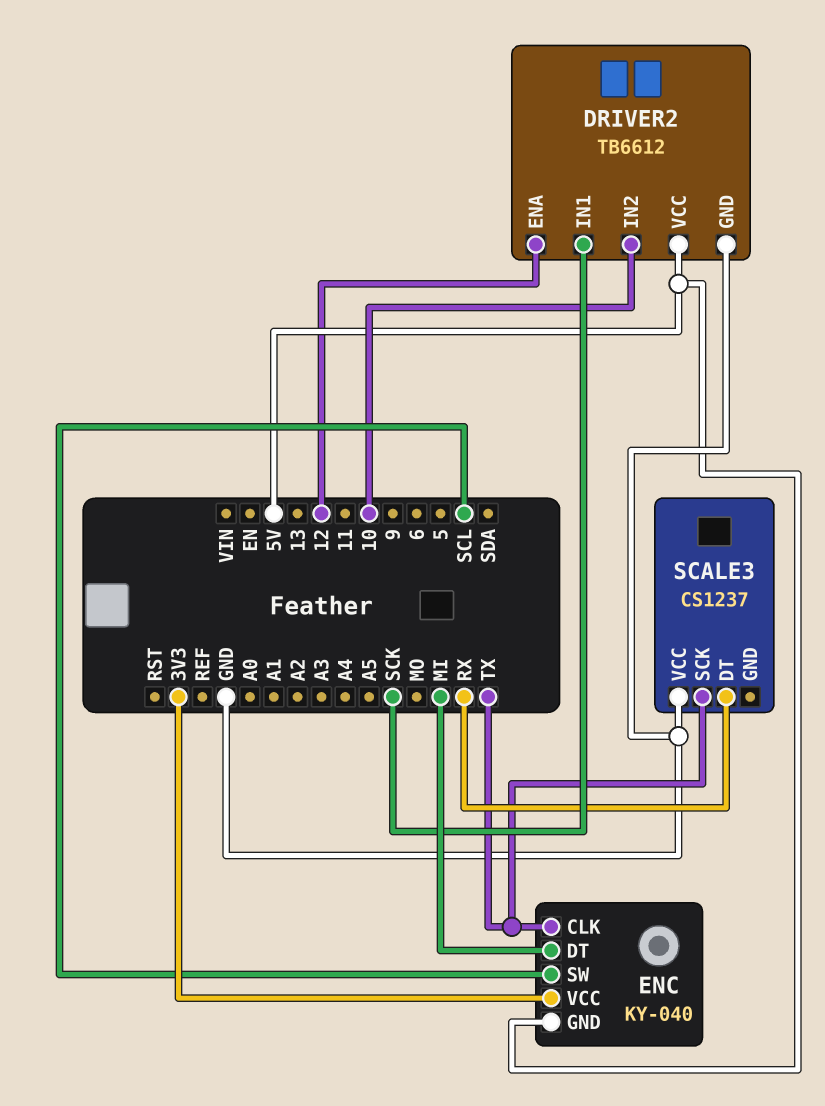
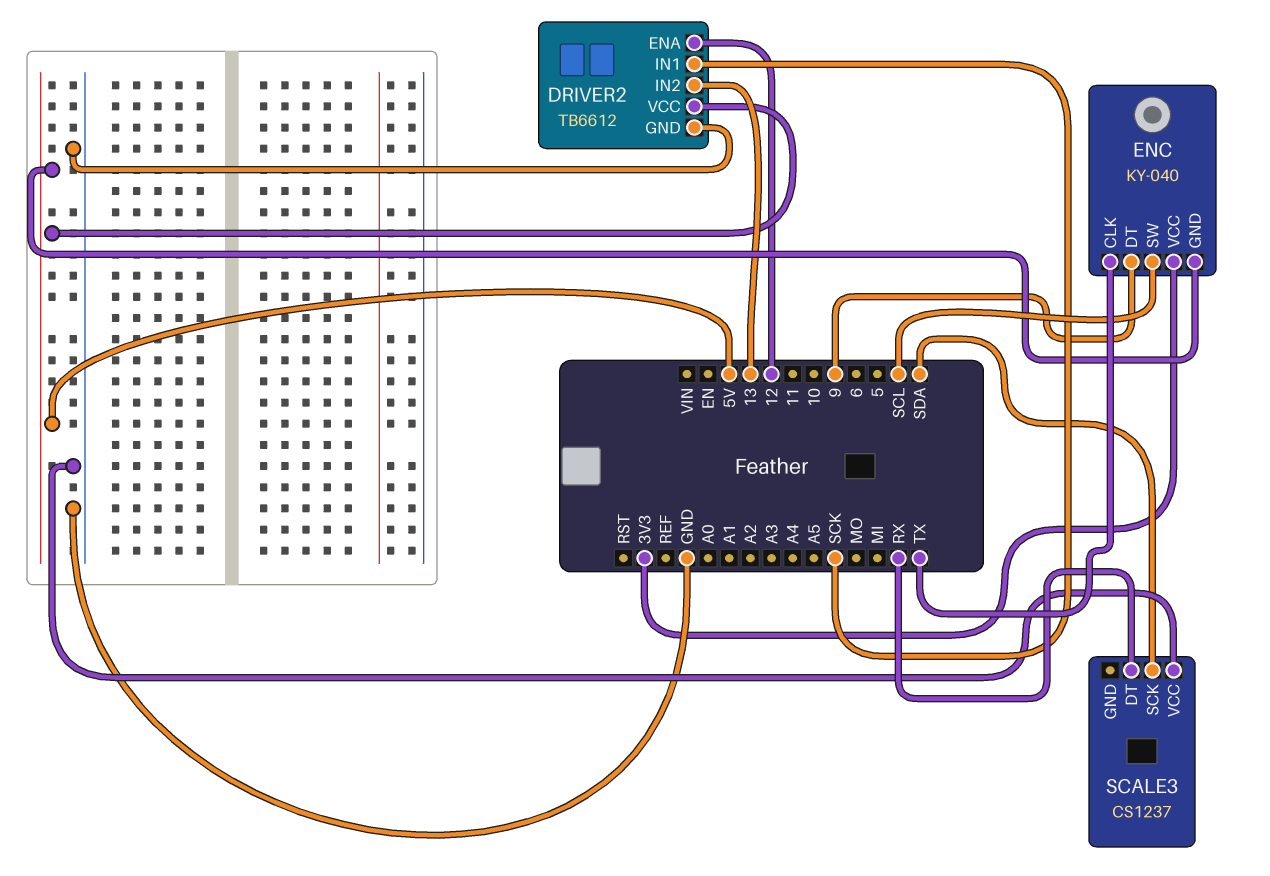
DRIVER2 pin IN2: 10 -> 13
ENC pin DT: MI -> 9
SCALE3 pin SCK: TX -> SDA

